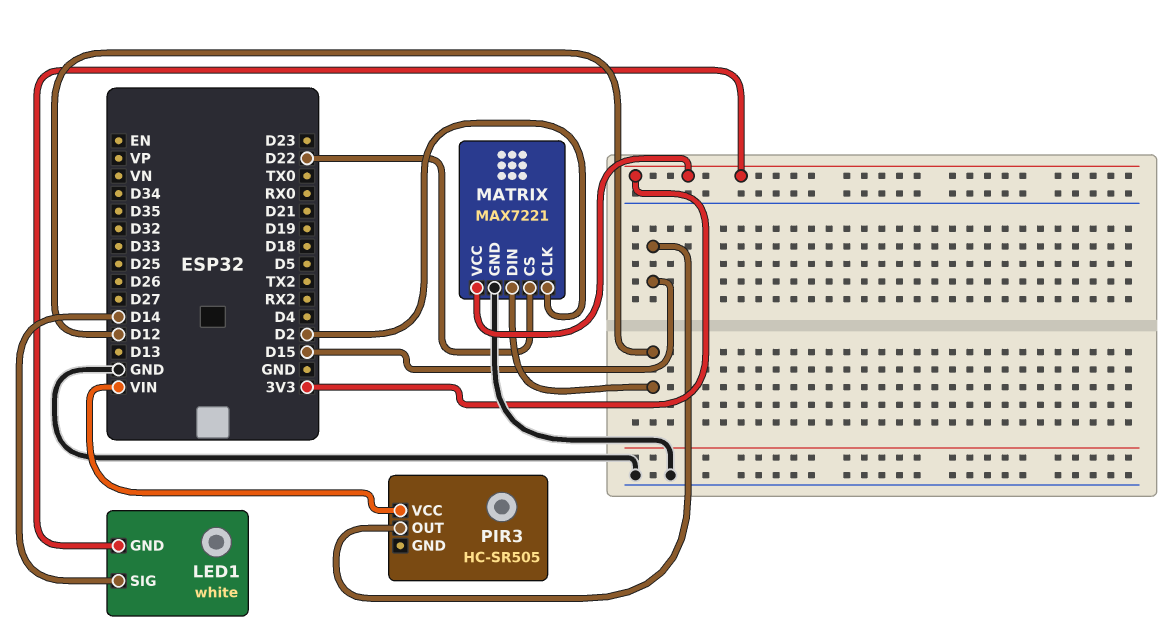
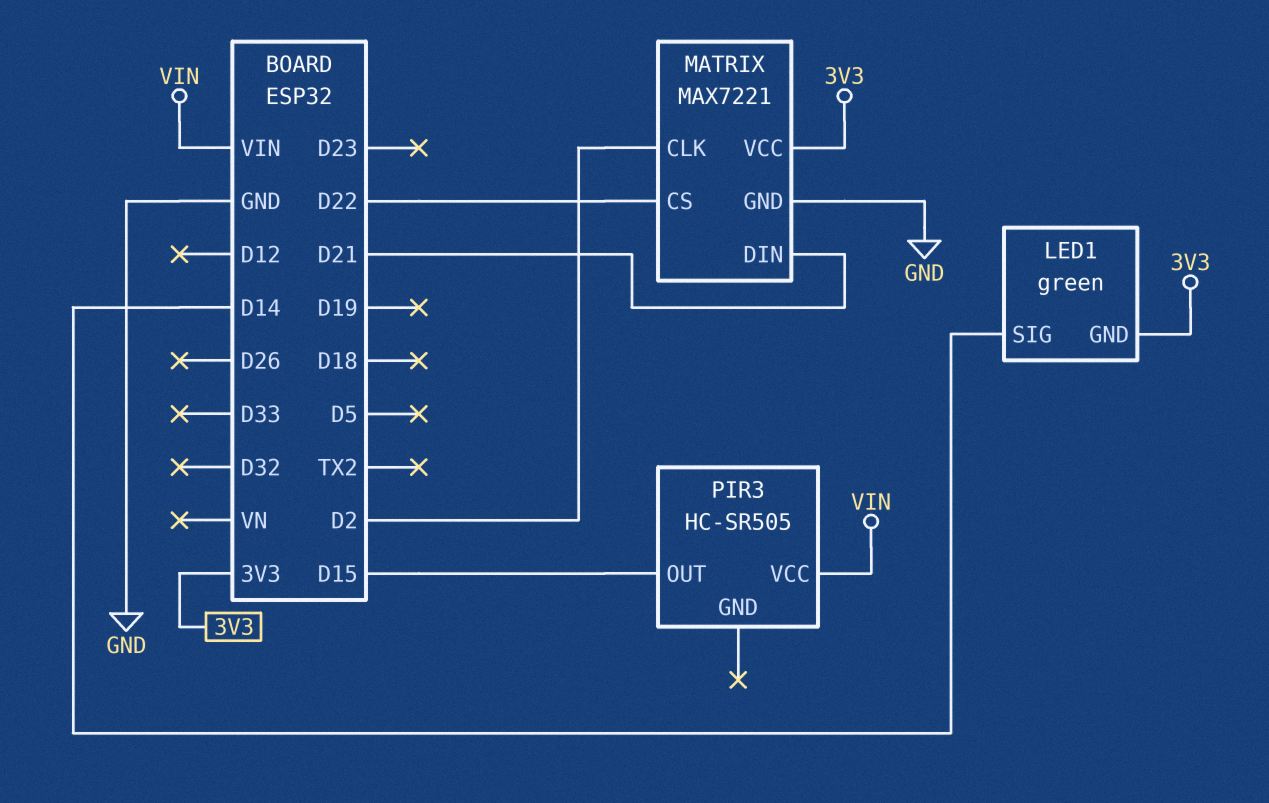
LED1: white -> green
MATRIX pin DIN: D12 -> D21

